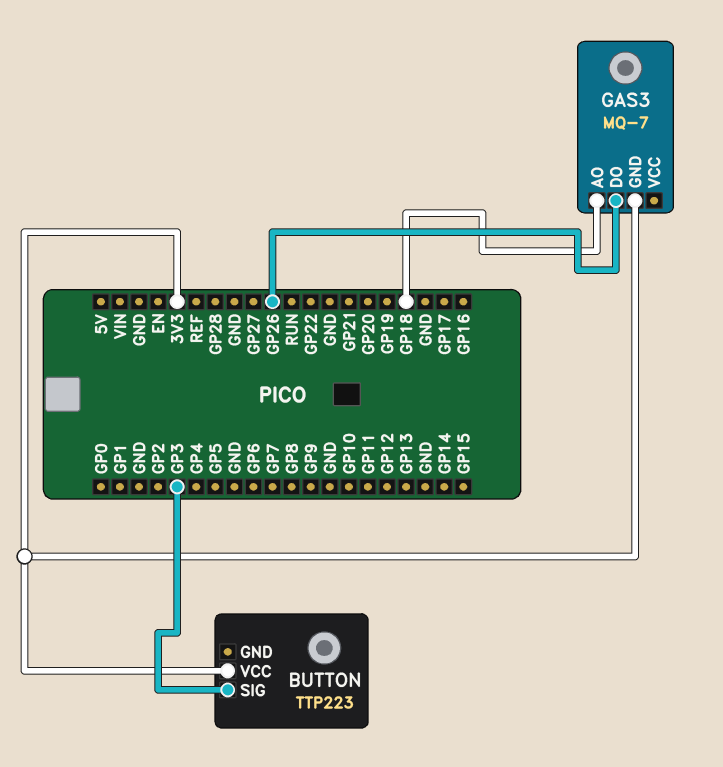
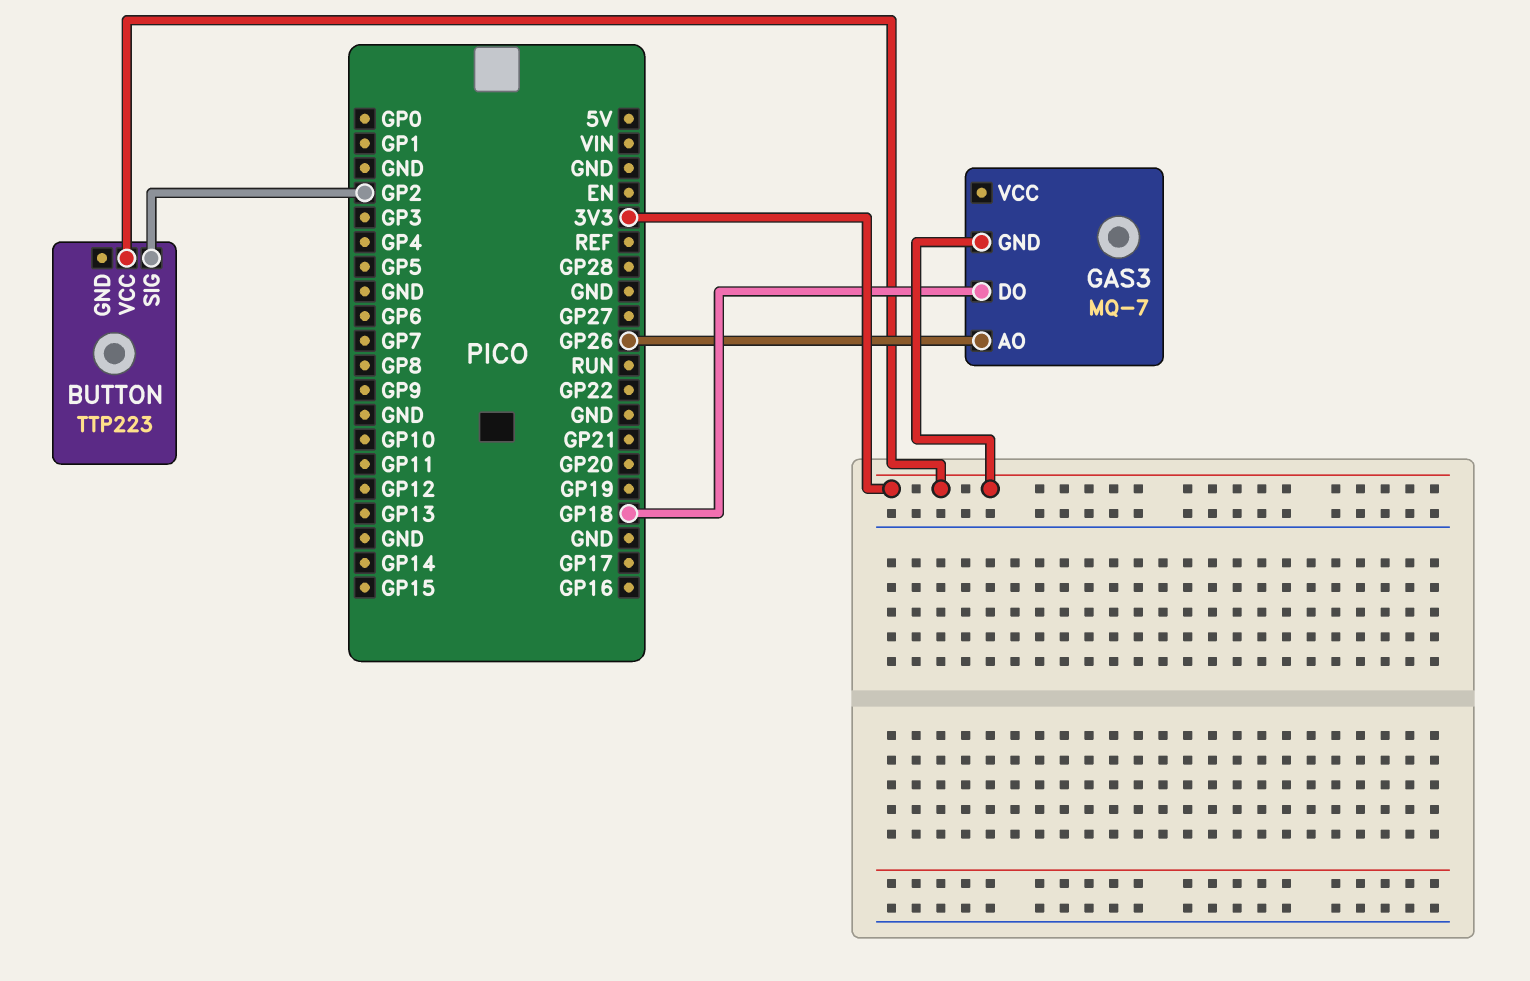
BUTTON pin SIG: GP3 -> GP2
GAS3 pin AO: GP18 -> GP26
GAS3 pin DO: GP26 -> GP18

